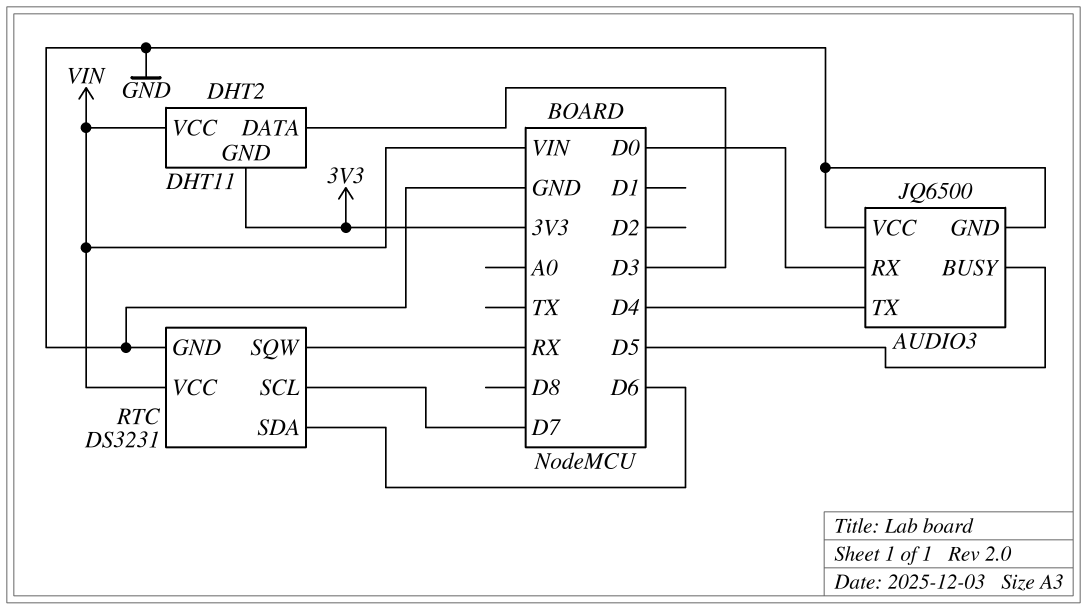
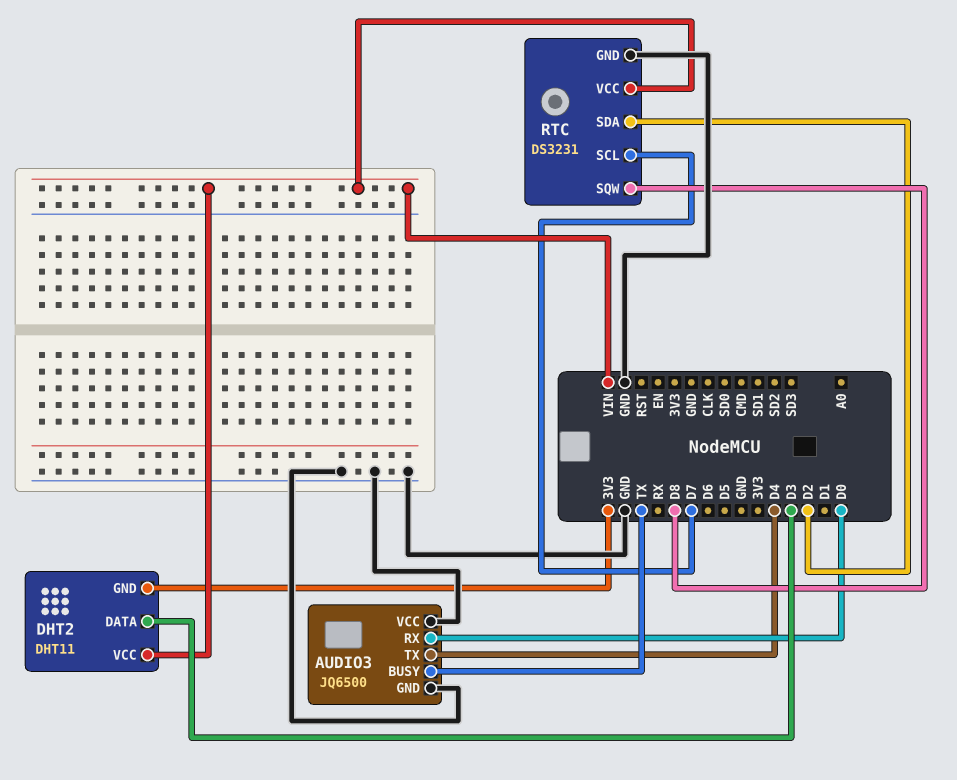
AUDIO3 pin BUSY: D5 -> TX
RTC pin SDA: D6 -> D2
RTC pin SQW: RX -> D8

